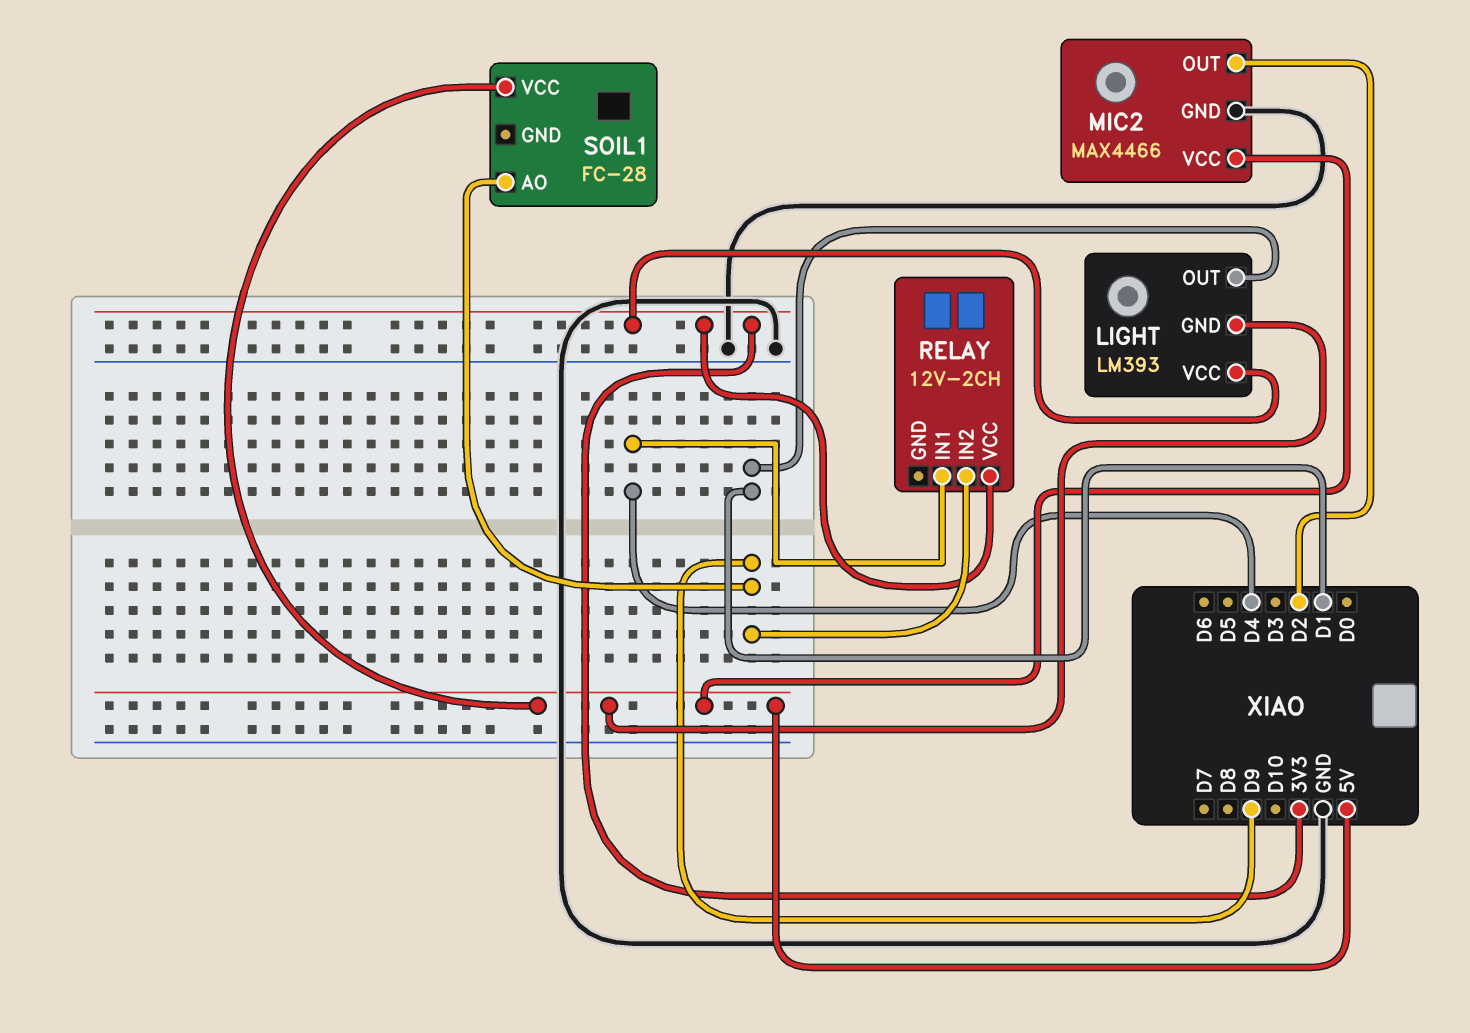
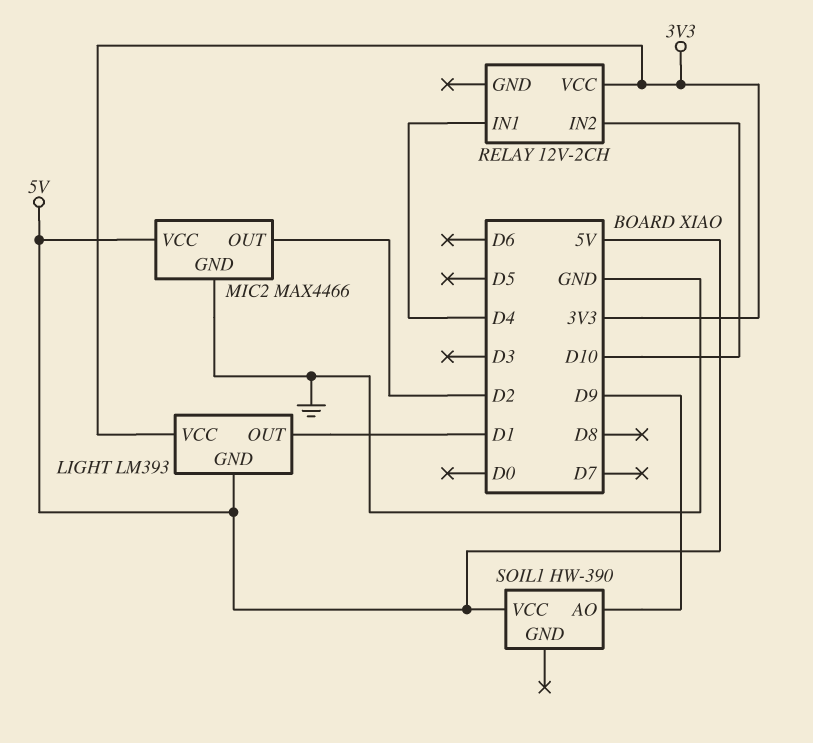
RELAY pin IN2: D9 -> D10
SOIL1: FC-28 -> HW-390

